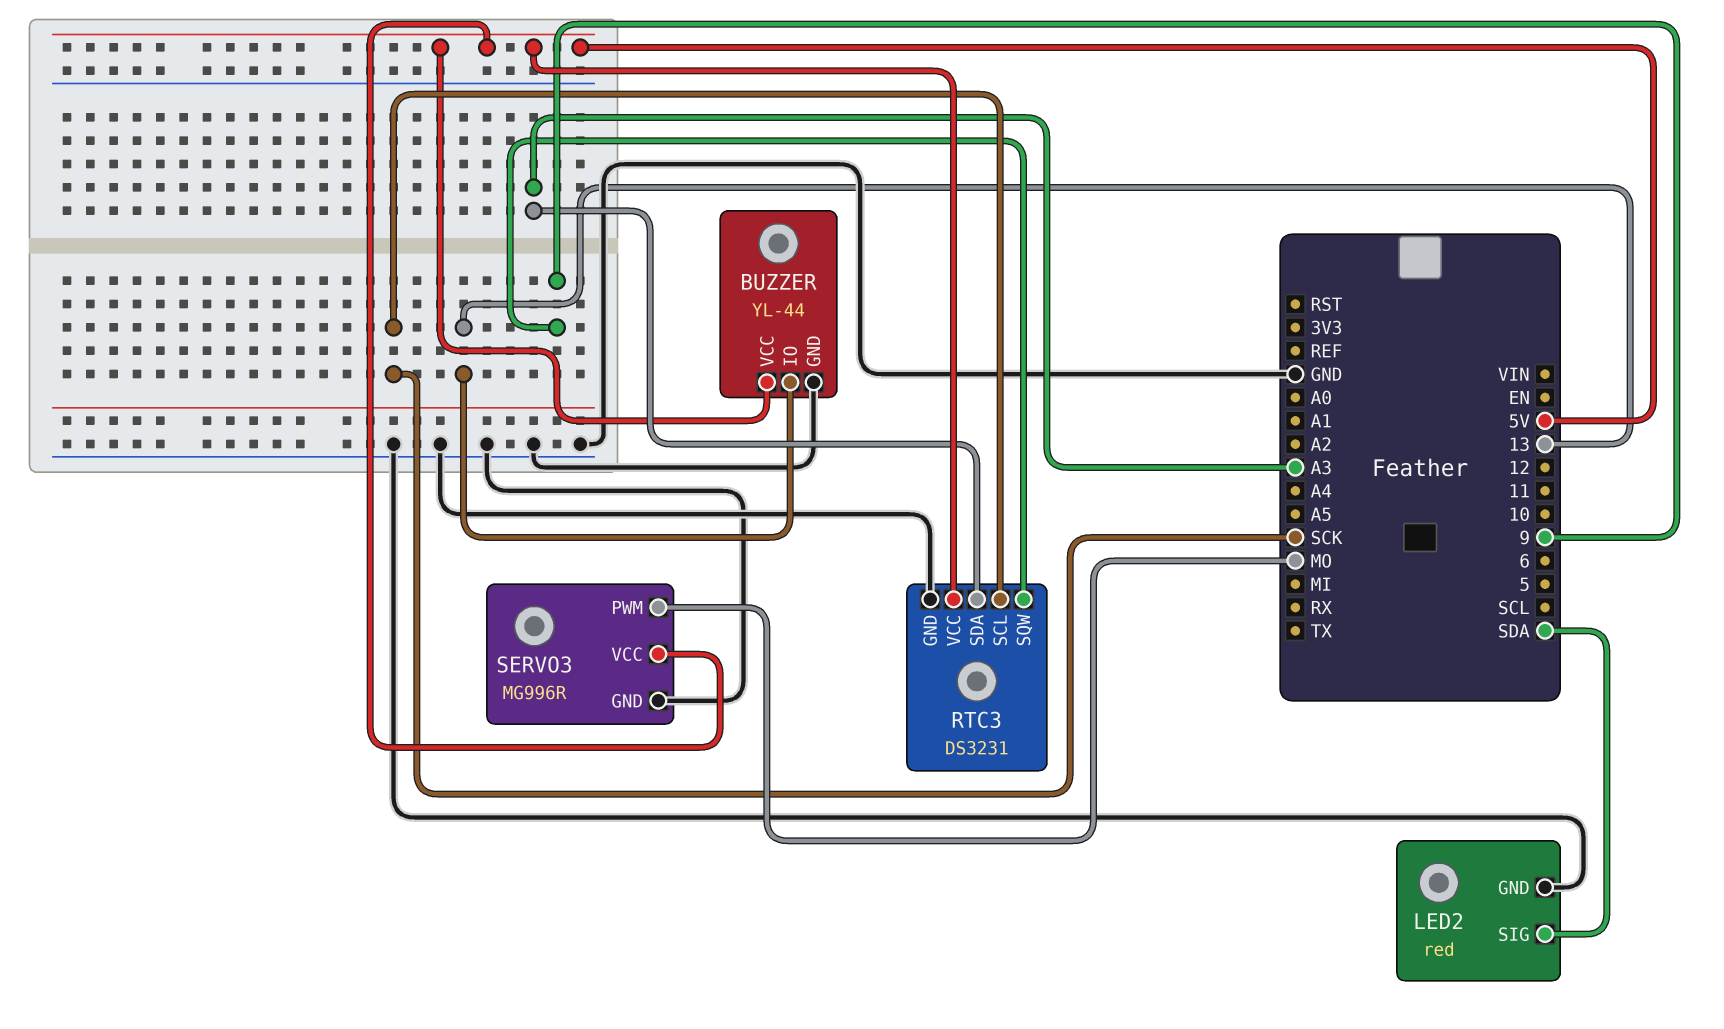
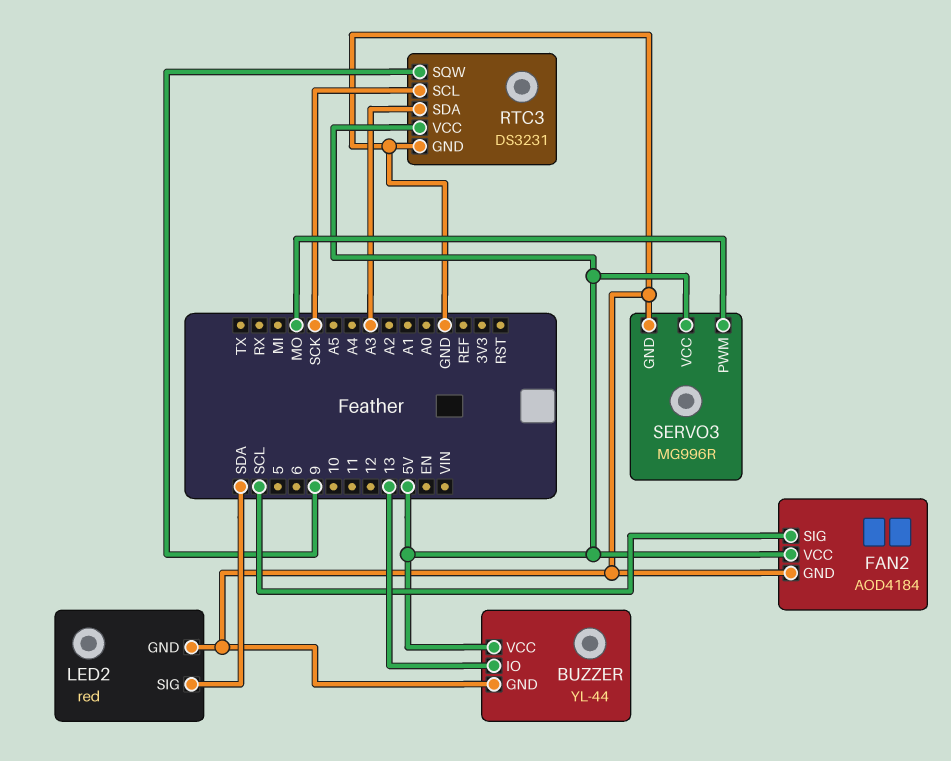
FAN2: none -> AOD4184
FAN2 pin GND: none -> GND
FAN2 pin SIG: none -> SCL
FAN2 pin VCC: none -> 5V

